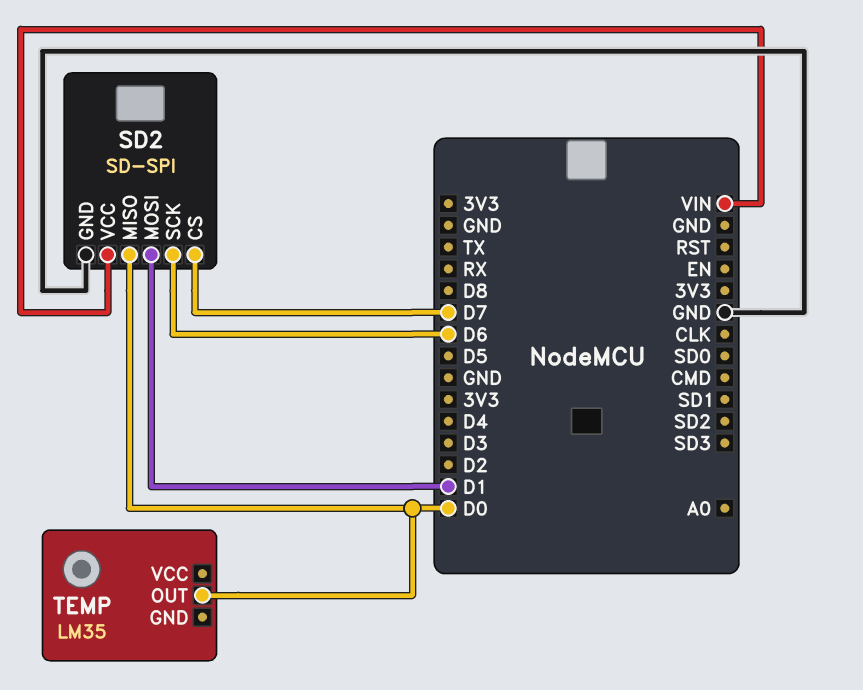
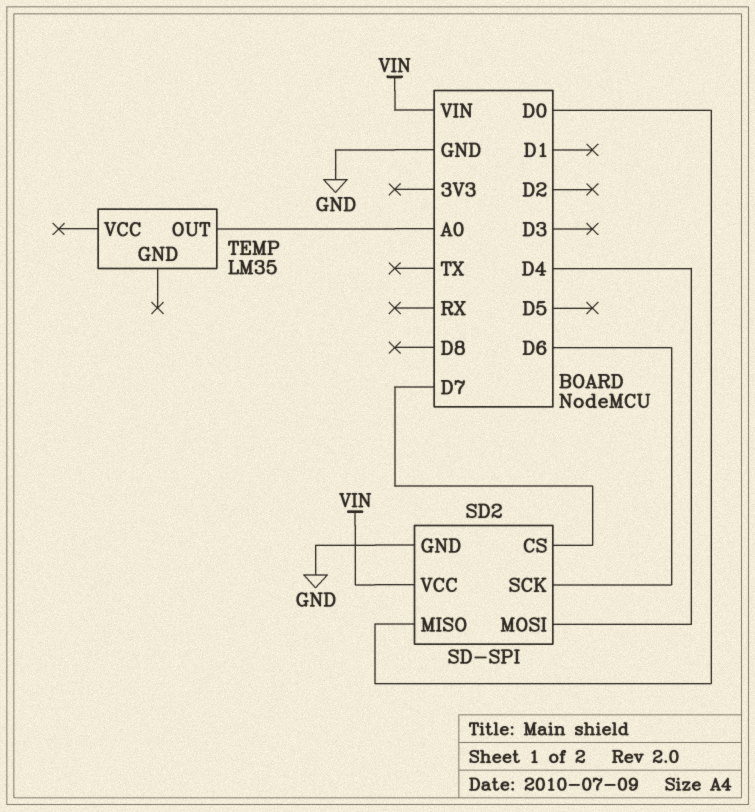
SD2 pin MOSI: D1 -> D4
TEMP pin OUT: D0 -> A0

